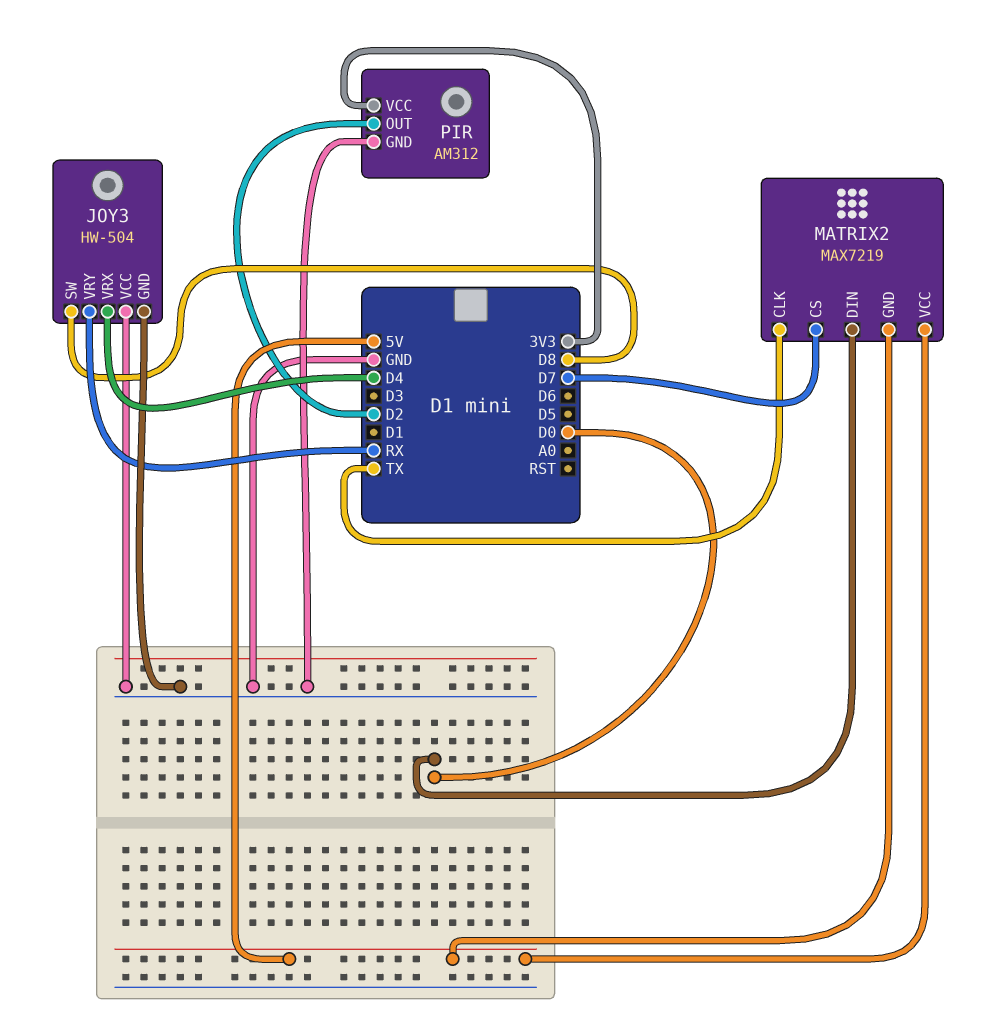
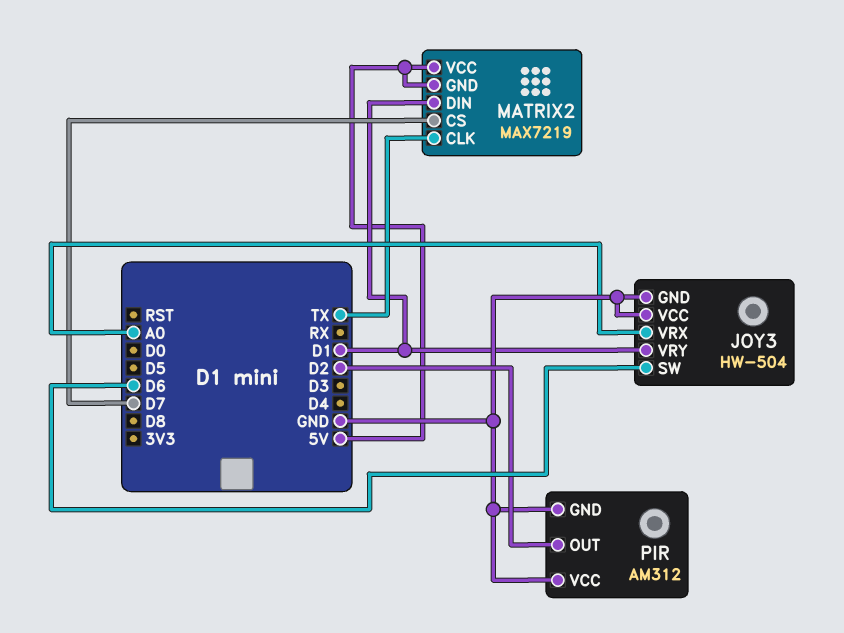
JOY3 pin SW: D8 -> D6
JOY3 pin VRX: D4 -> A0
JOY3 pin VRY: RX -> D1
MATRIX2 pin DIN: D0 -> D1
PIR pin VCC: 3V3 -> GND

